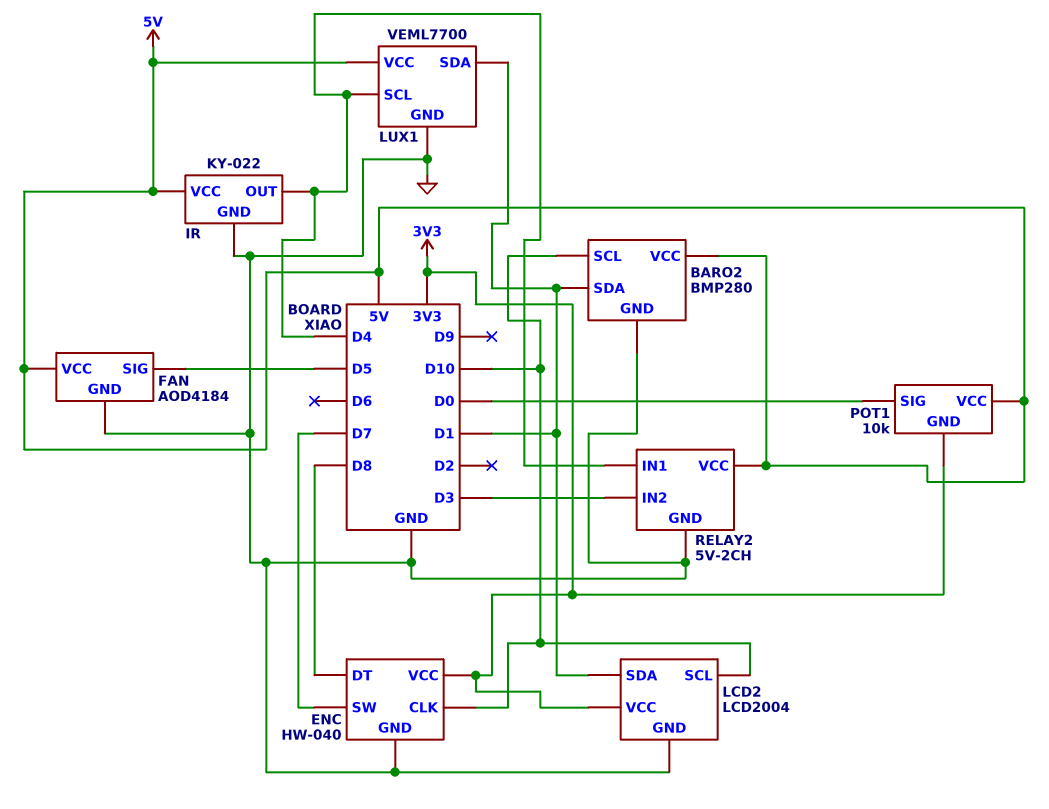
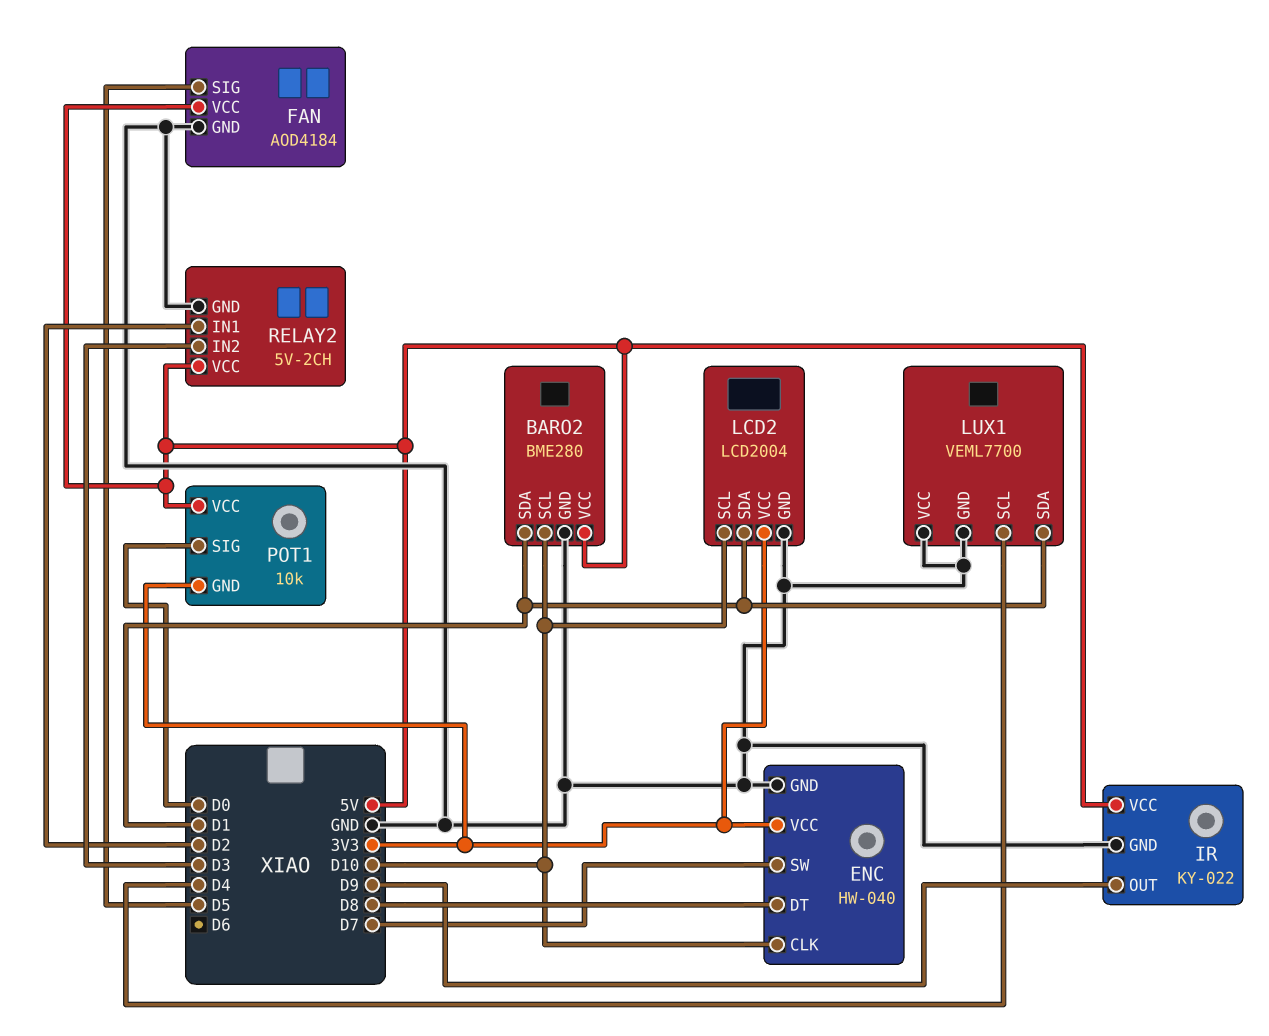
BARO2: BMP280 -> BME280
IR pin OUT: D4 -> D9
LUX1 pin VCC: 5V -> GND
RELAY2 pin IN1: D4 -> D2

